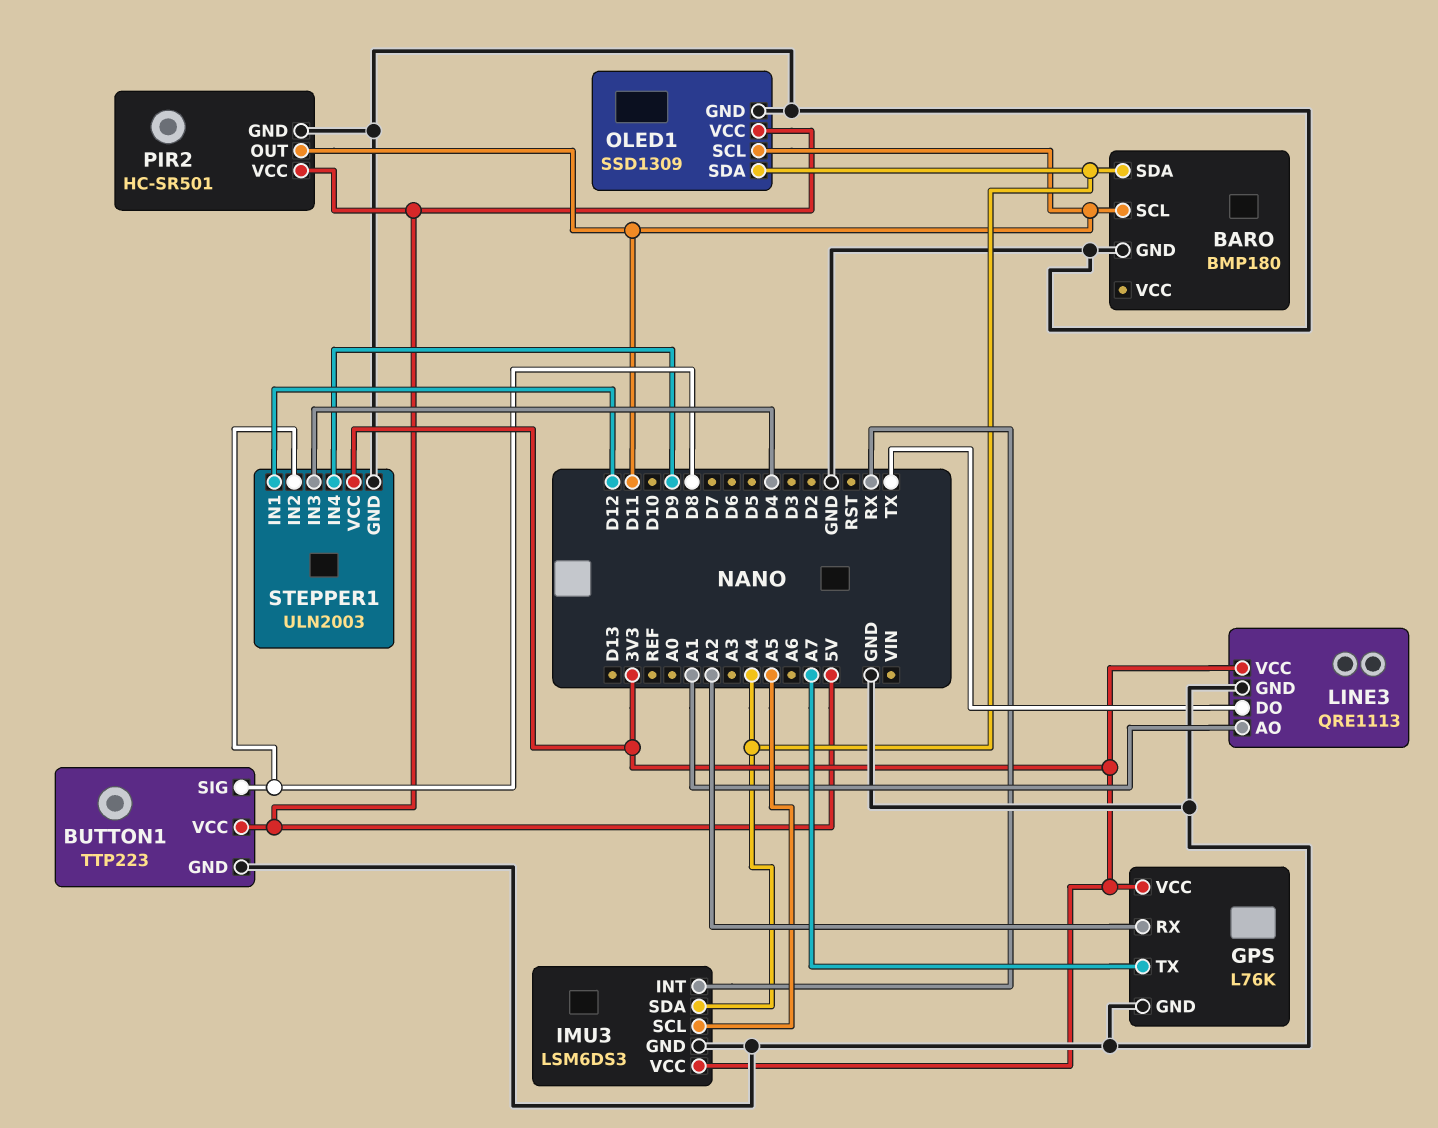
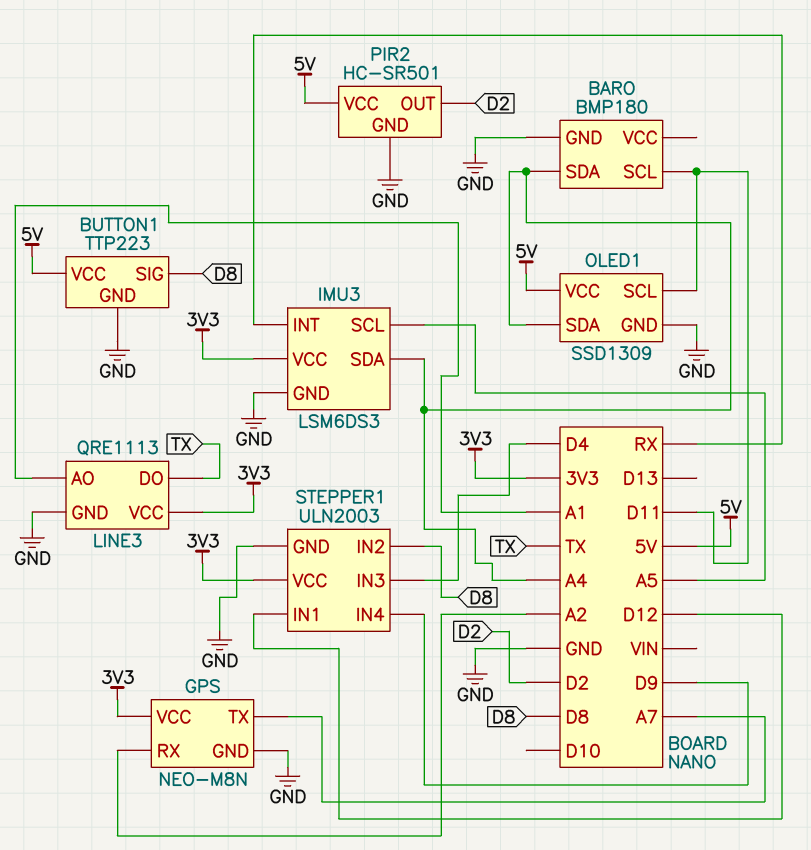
GPS: L76K -> NEO-M8N
PIR2 pin OUT: D11 -> D2

